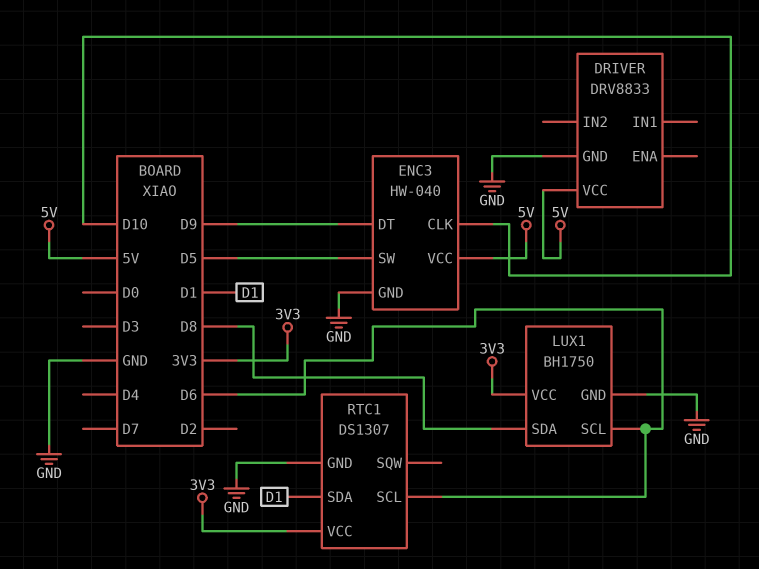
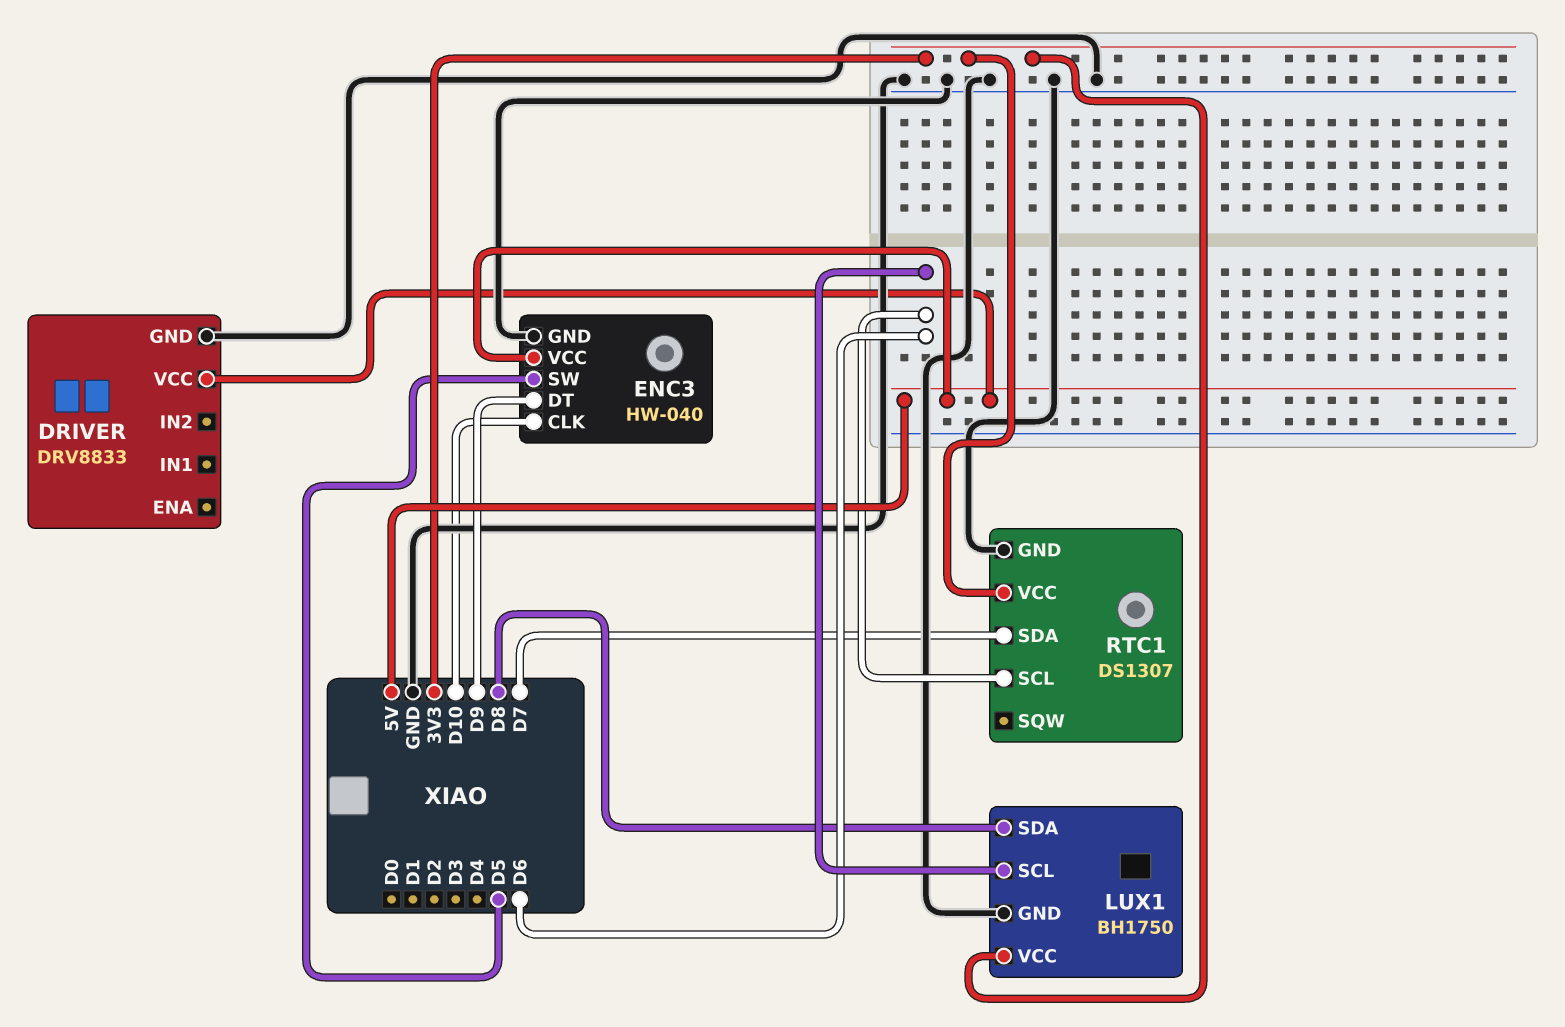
RTC1 pin SDA: D1 -> D7

